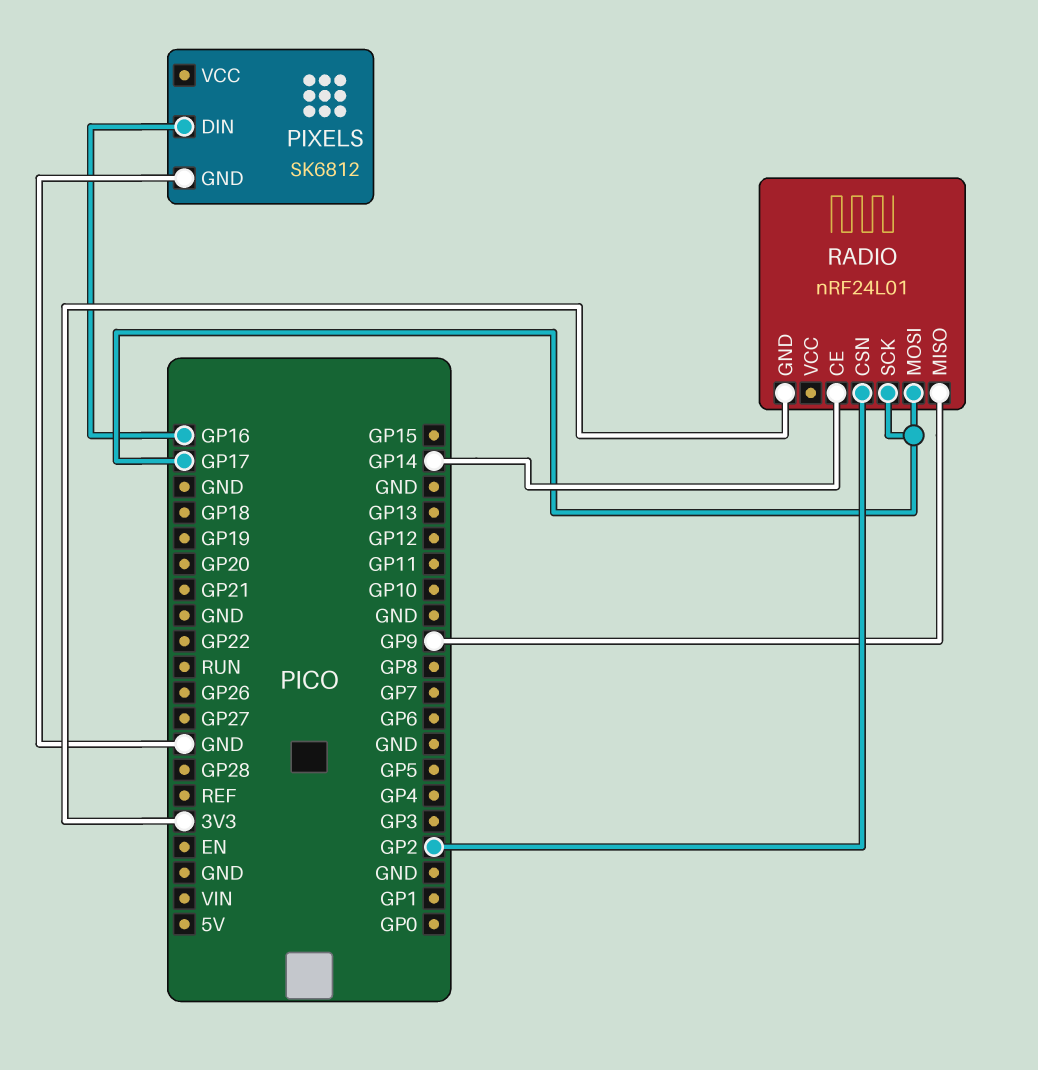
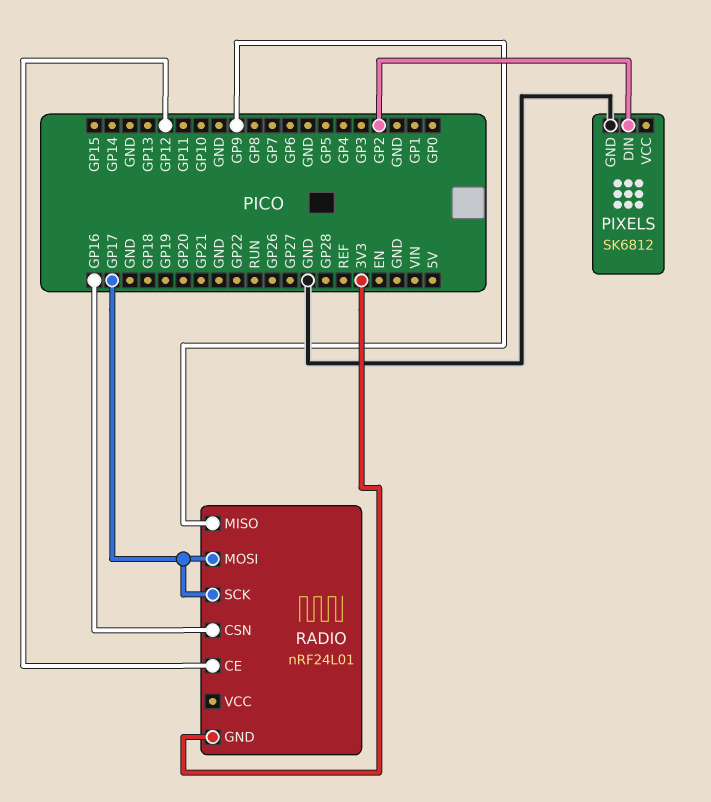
PIXELS pin DIN: GP16 -> GP2
RADIO pin CE: GP14 -> GP12
RADIO pin CSN: GP2 -> GP16

